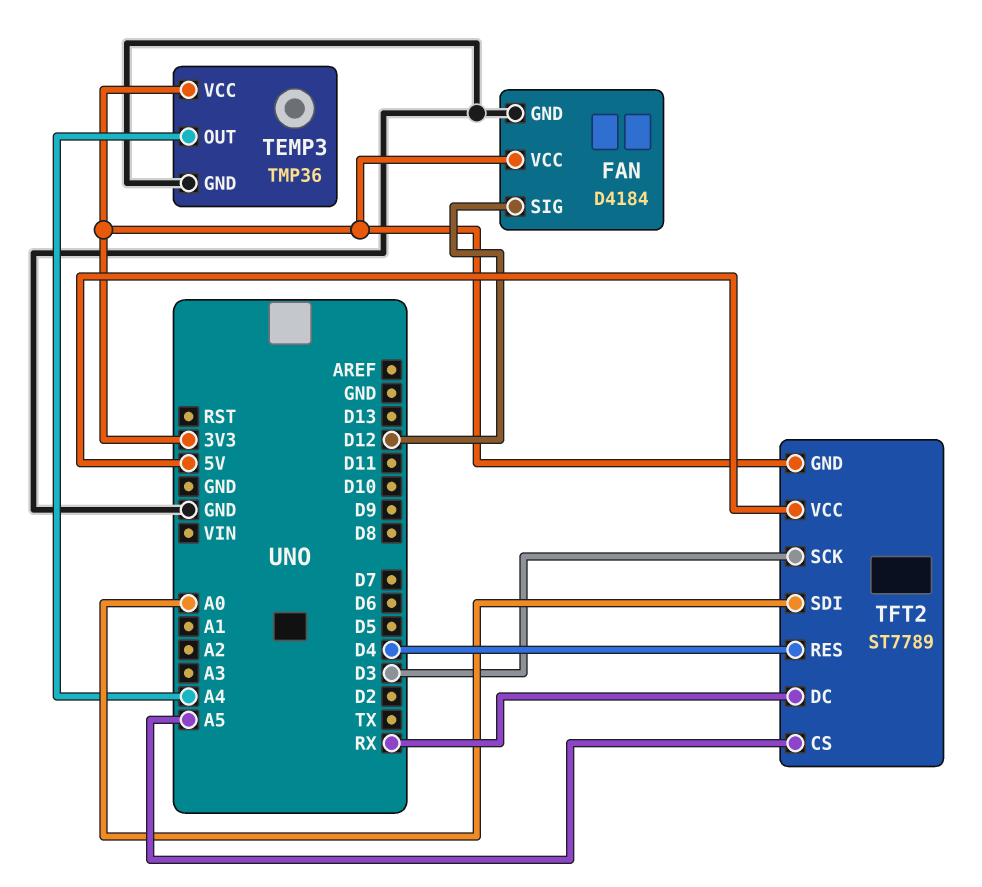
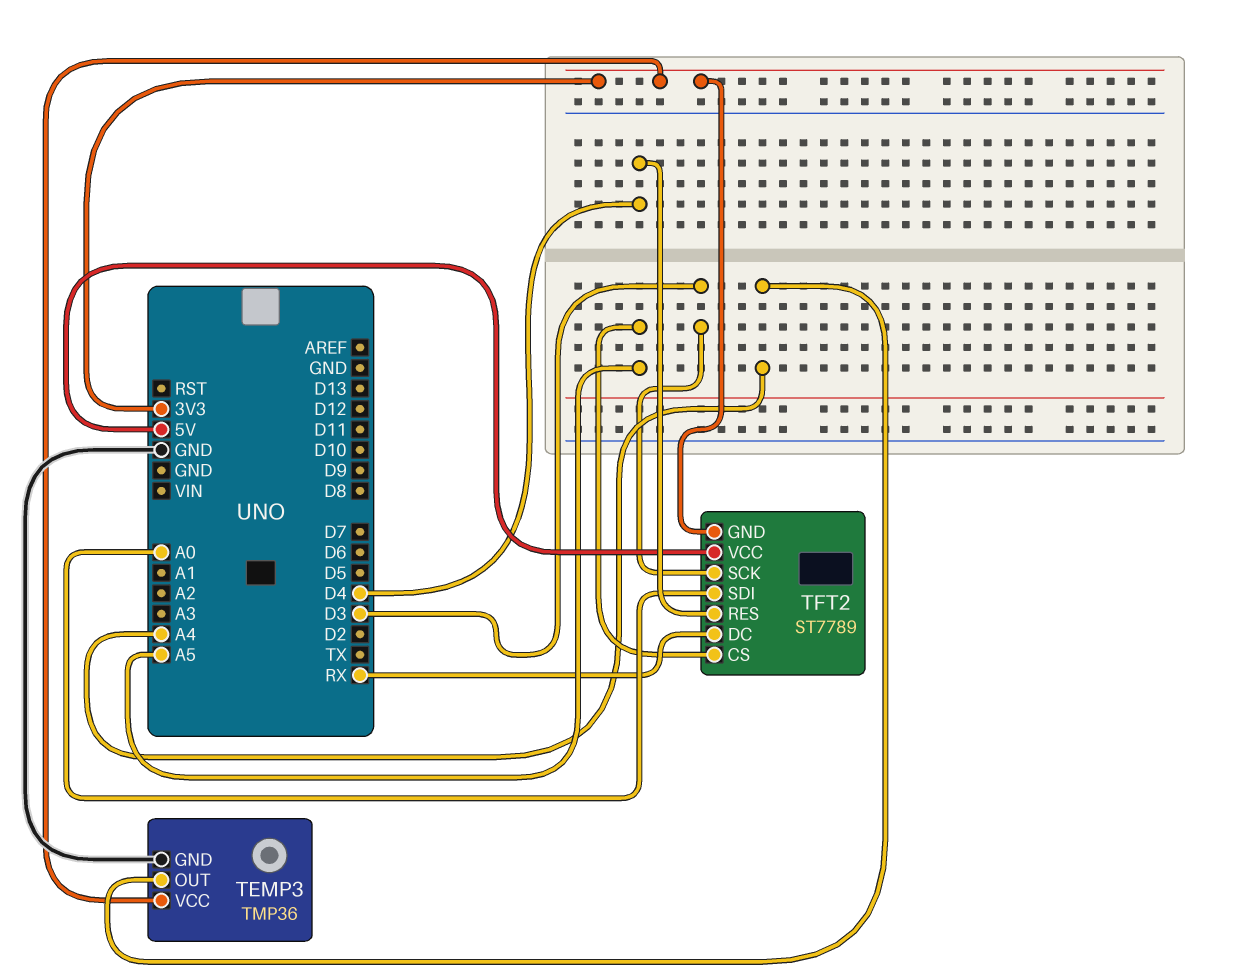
FAN: D4184 -> none
FAN pin GND: GND -> none
FAN pin SIG: D12 -> none
FAN pin VCC: 3V3 -> none

